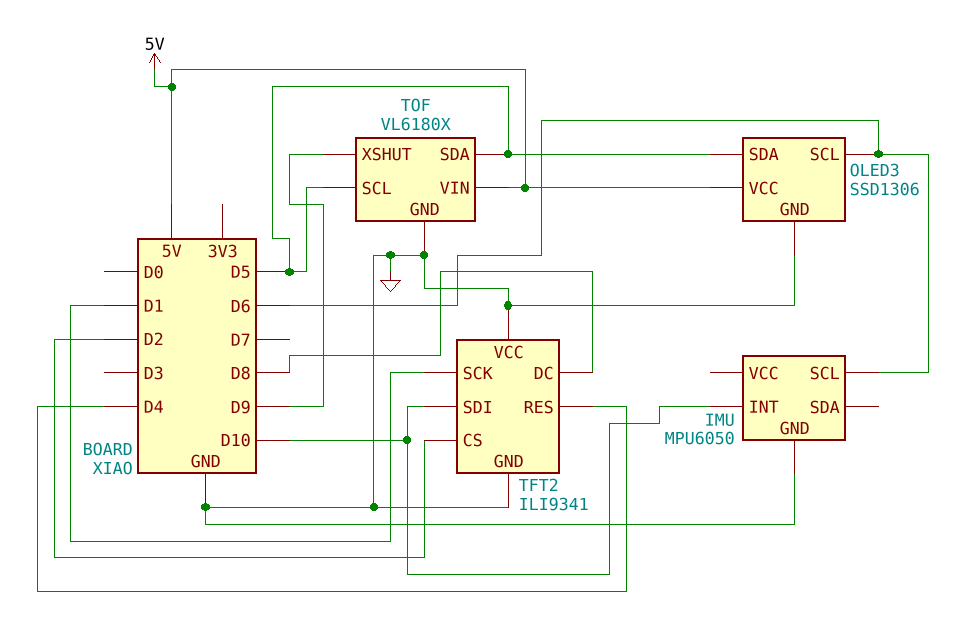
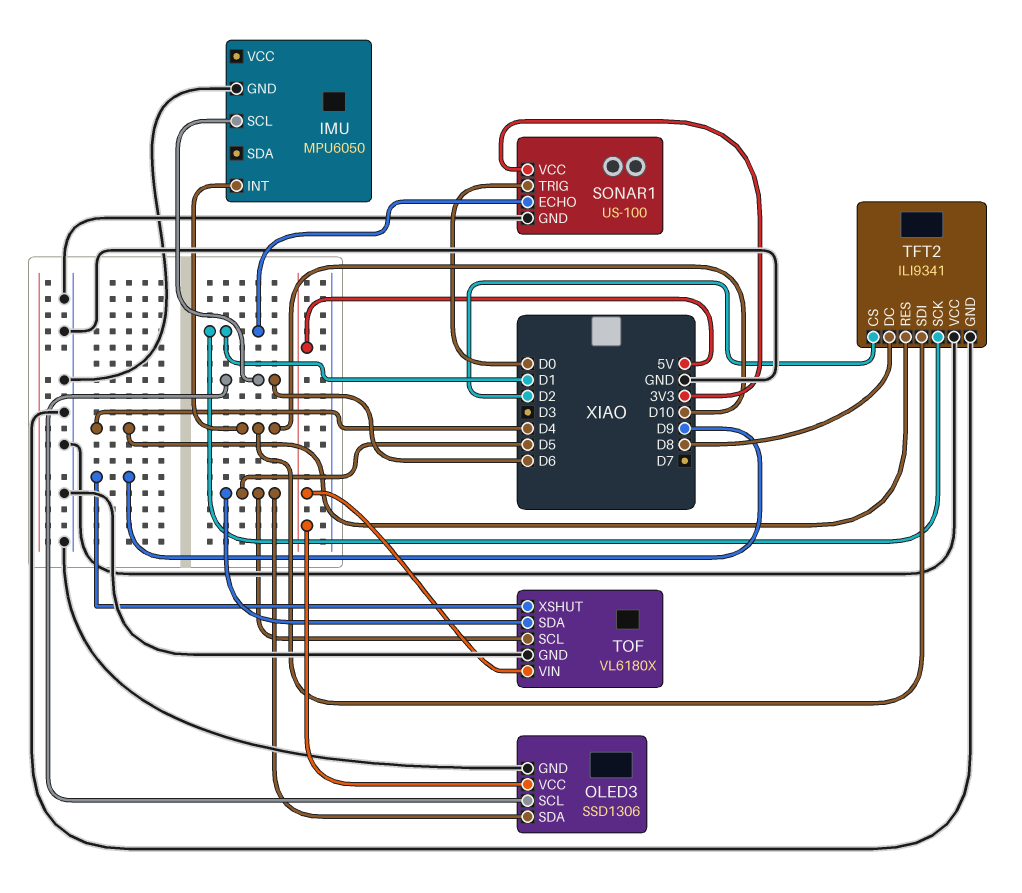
SONAR1: none -> US-100
SONAR1 pin ECHO: none -> D1
SONAR1 pin GND: none -> GND
SONAR1 pin TRIG: none -> D0
SONAR1 pin VCC: none -> 3V3

